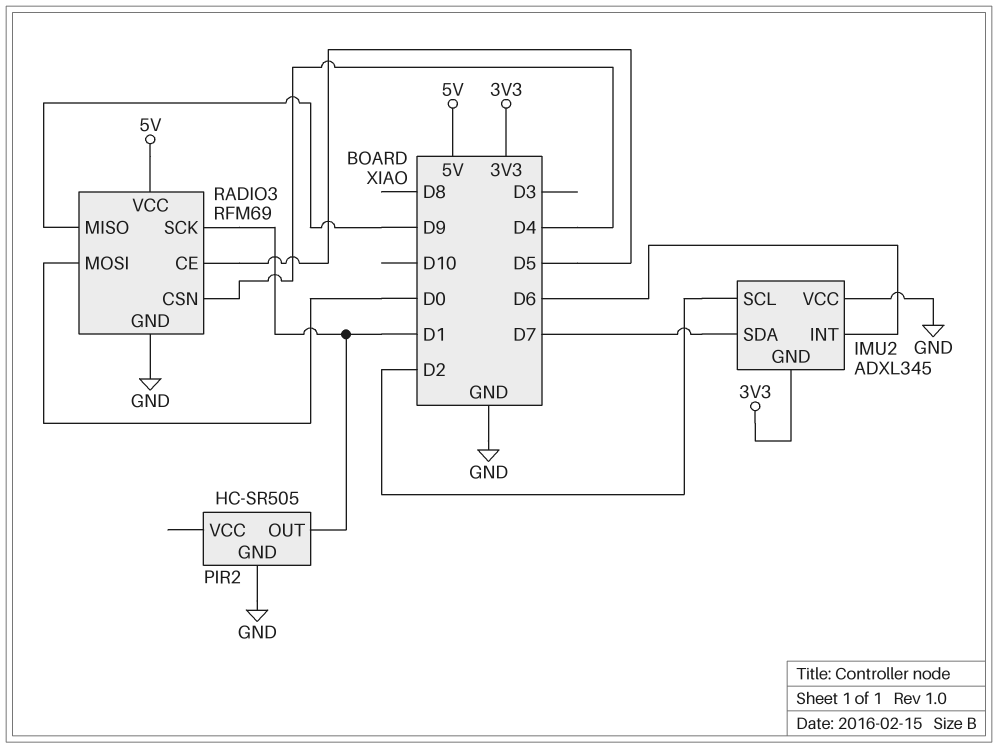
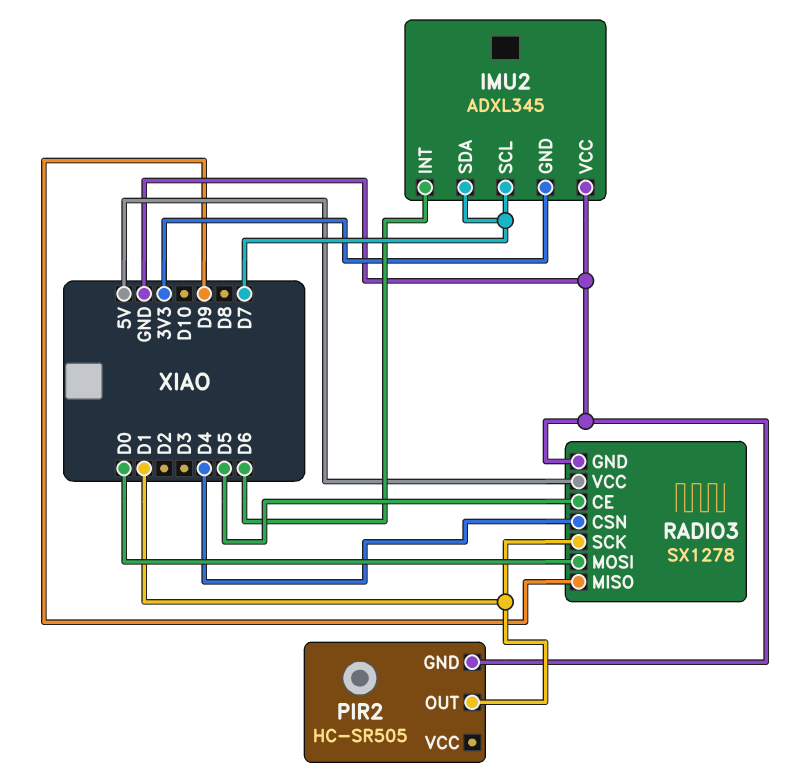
IMU2 pin SCL: D2 -> D7
RADIO3: RFM69 -> SX1278

